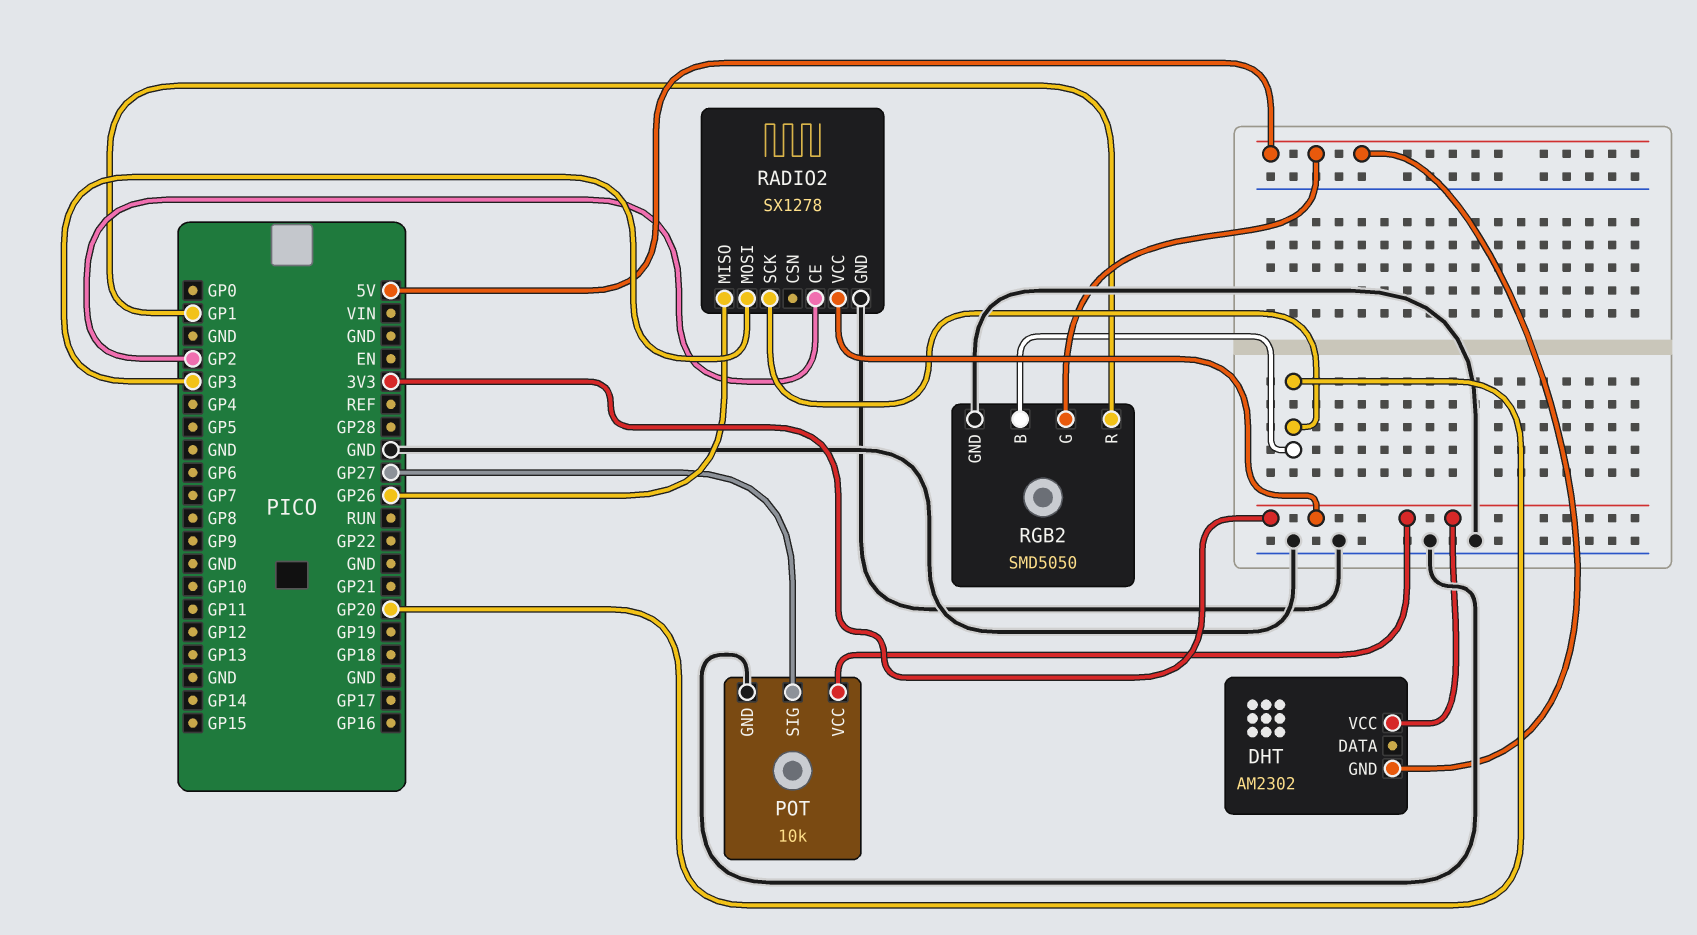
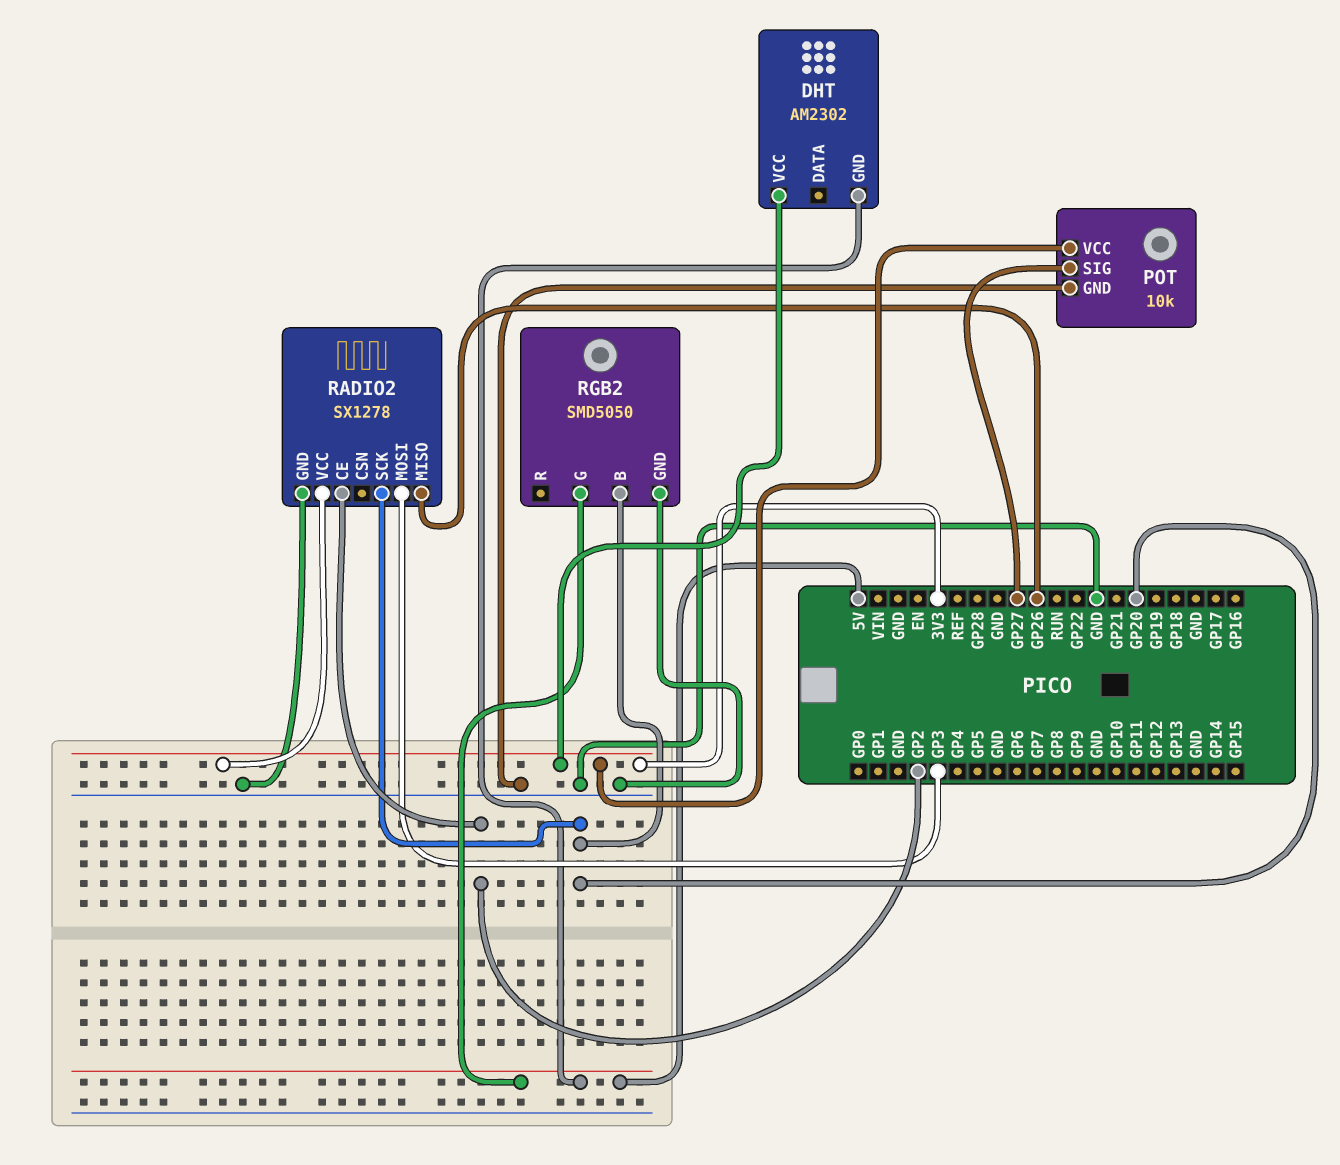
RGB2 pin R: GP1 -> none

